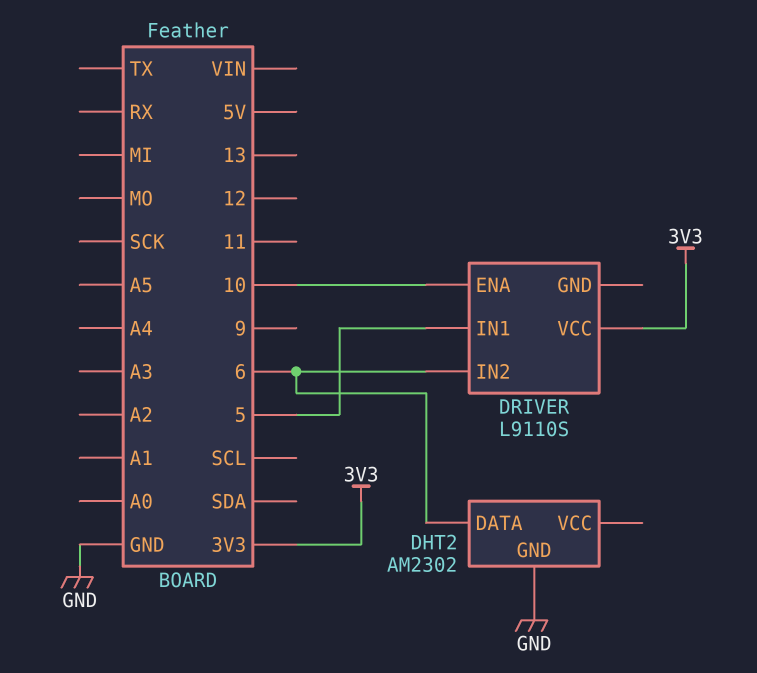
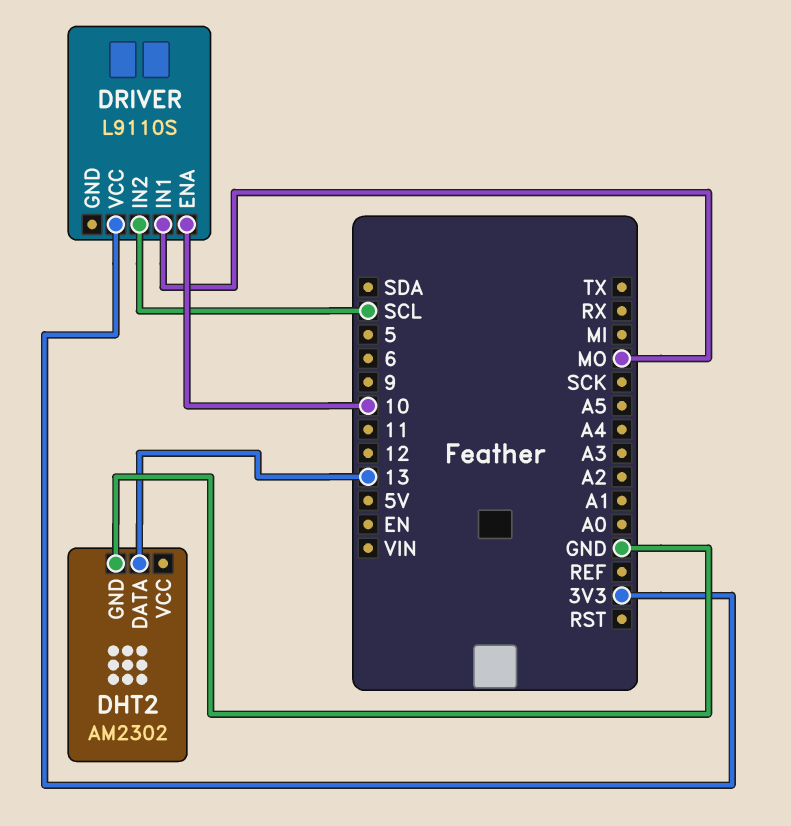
DHT2 pin DATA: 6 -> 13
DRIVER pin IN1: 5 -> MO
DRIVER pin IN2: 6 -> SCL

